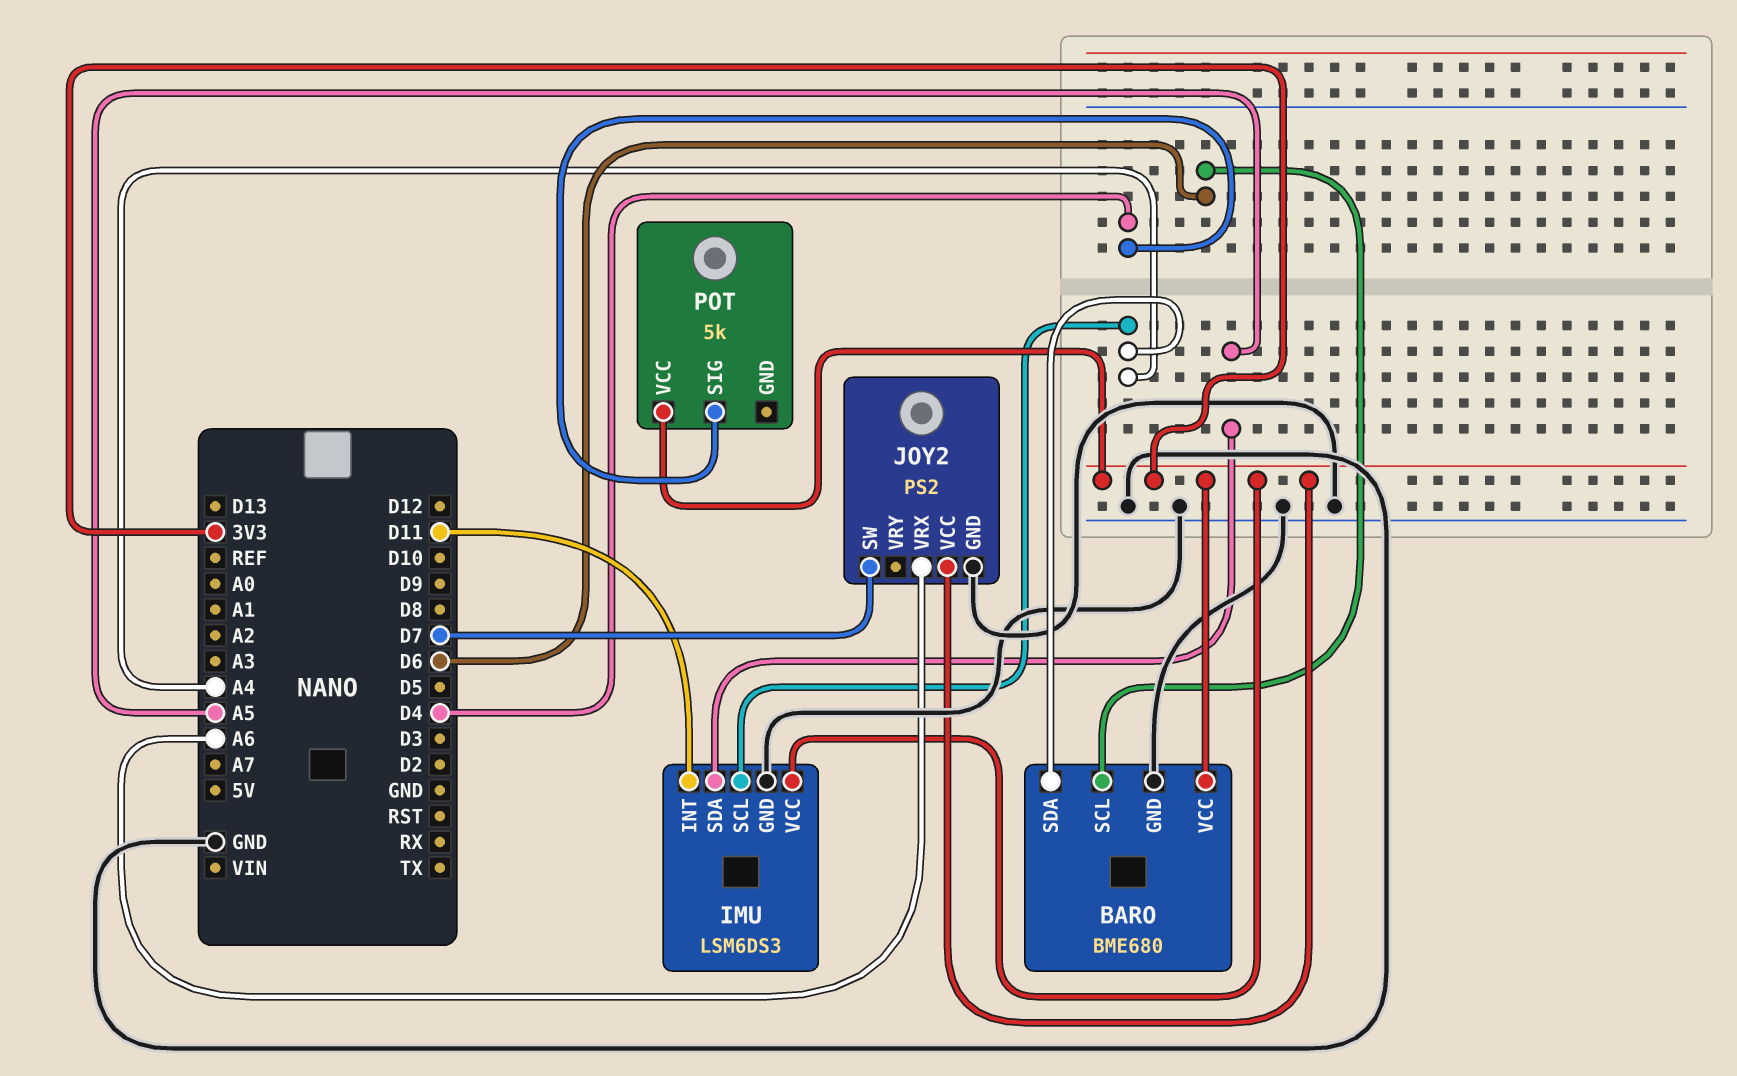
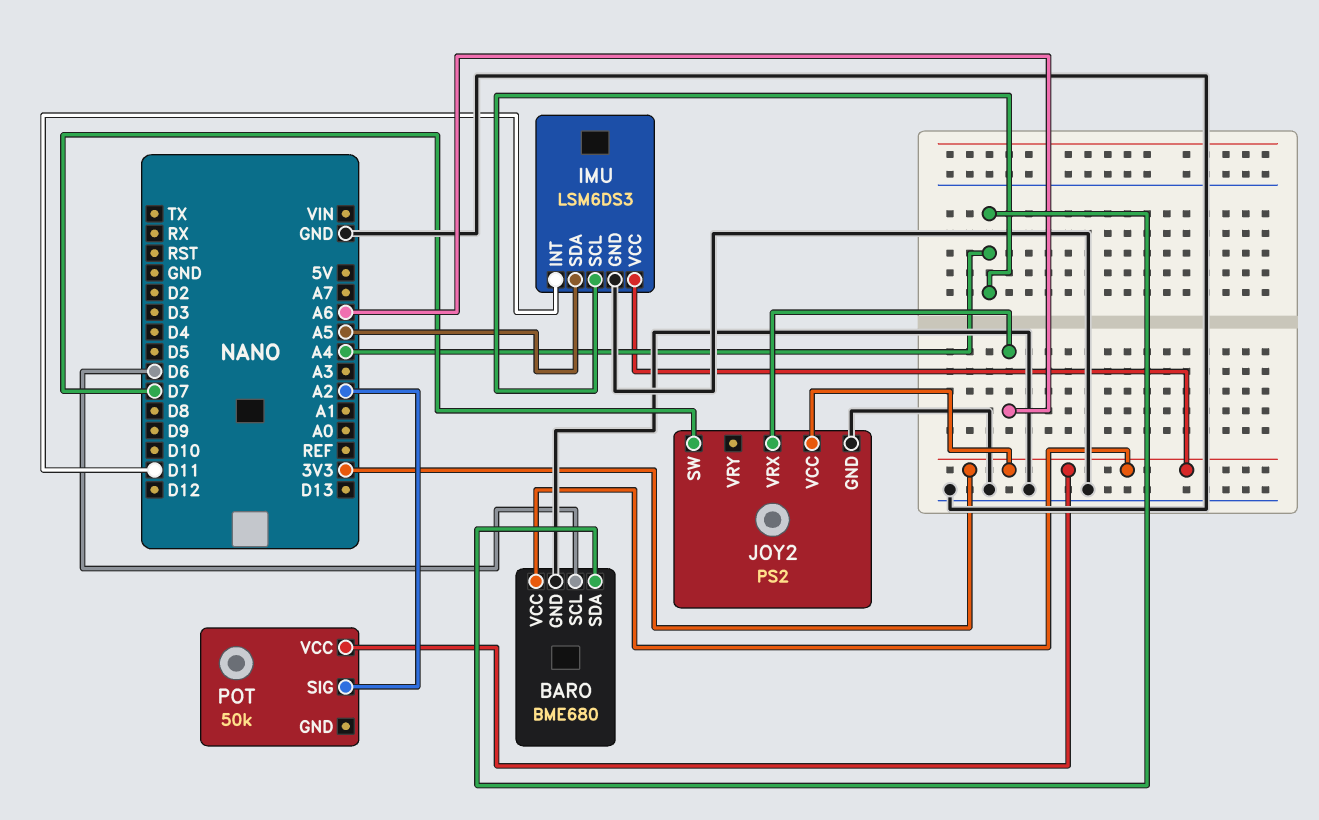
POT: 5k -> 50k
POT pin SIG: D4 -> A2

